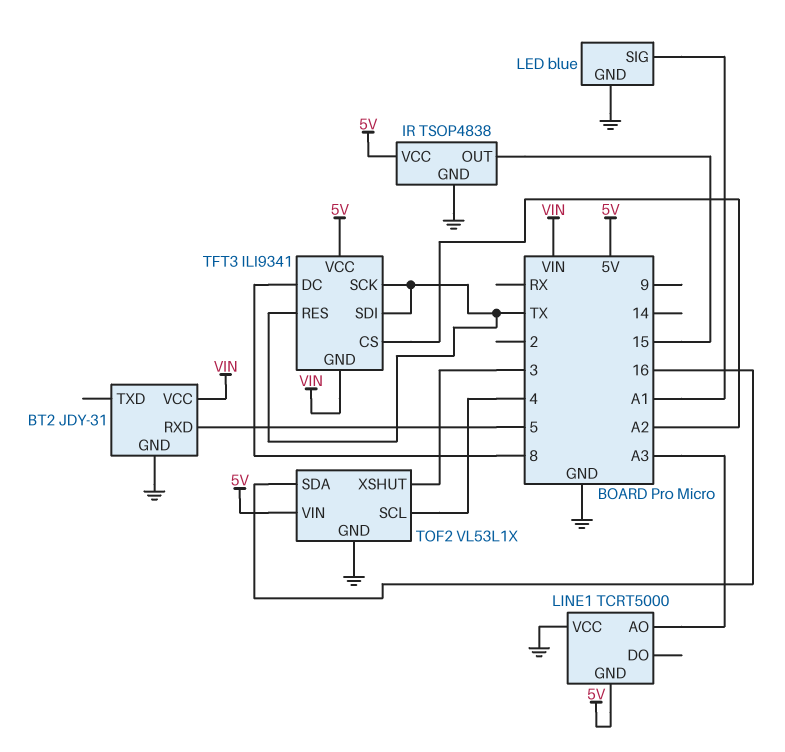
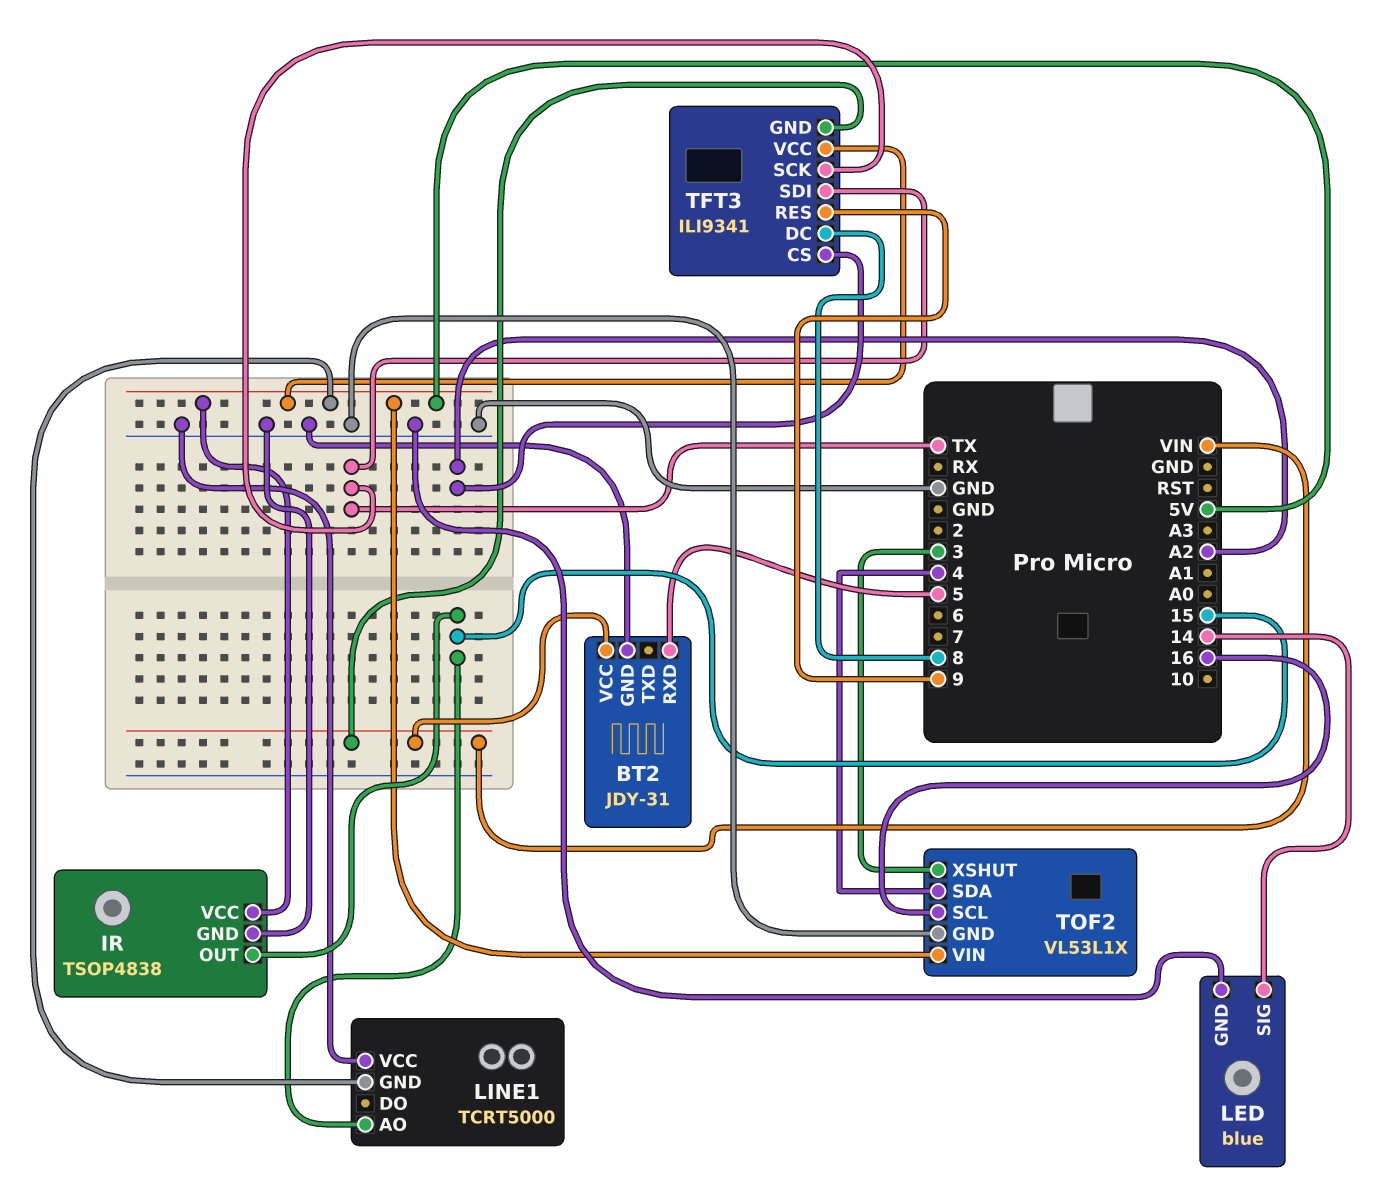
LED pin SIG: A1 -> 14
LINE1 pin AO: A3 -> 15
TFT3 pin RES: TX -> 9
TOF2 pin SCL: 4 -> 16
TOF2 pin SDA: 16 -> 4

